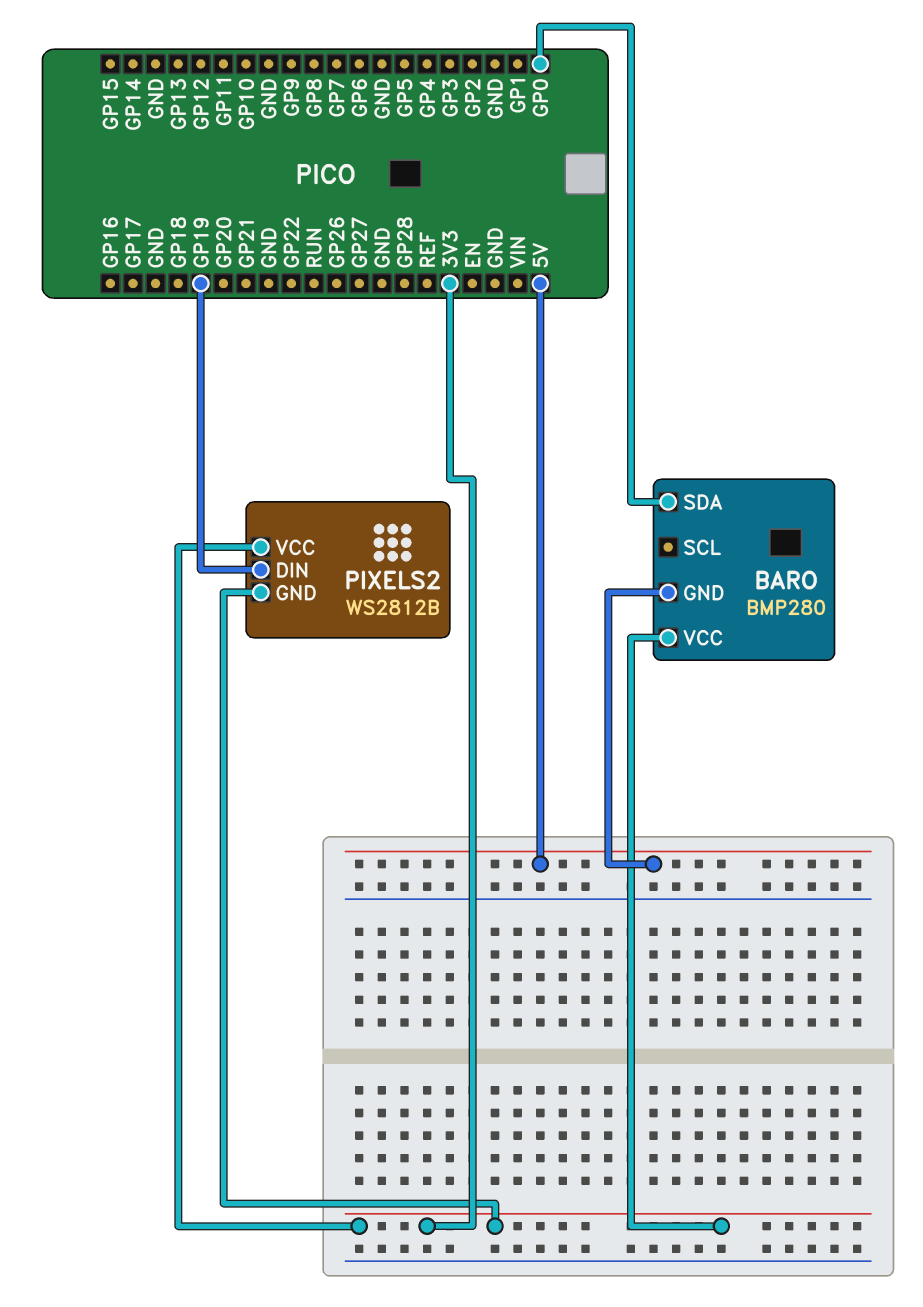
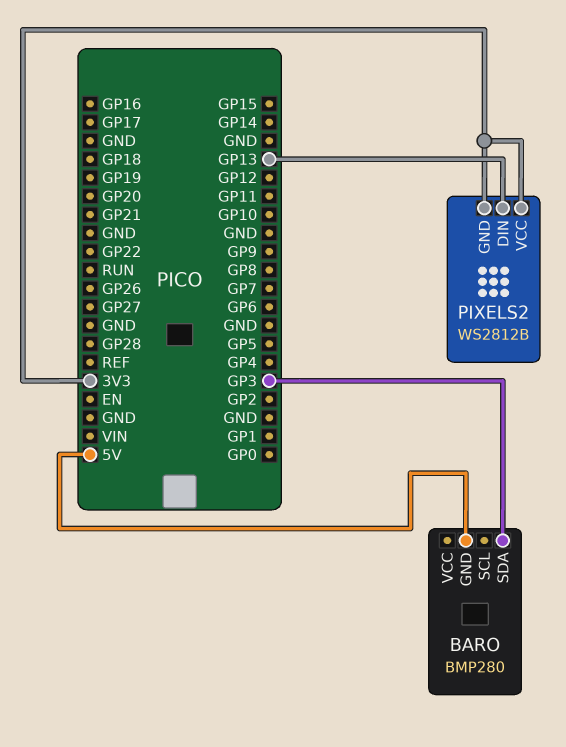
BARO pin SDA: GP0 -> GP3
BARO pin VCC: 3V3 -> none
PIXELS2 pin DIN: GP19 -> GP13

